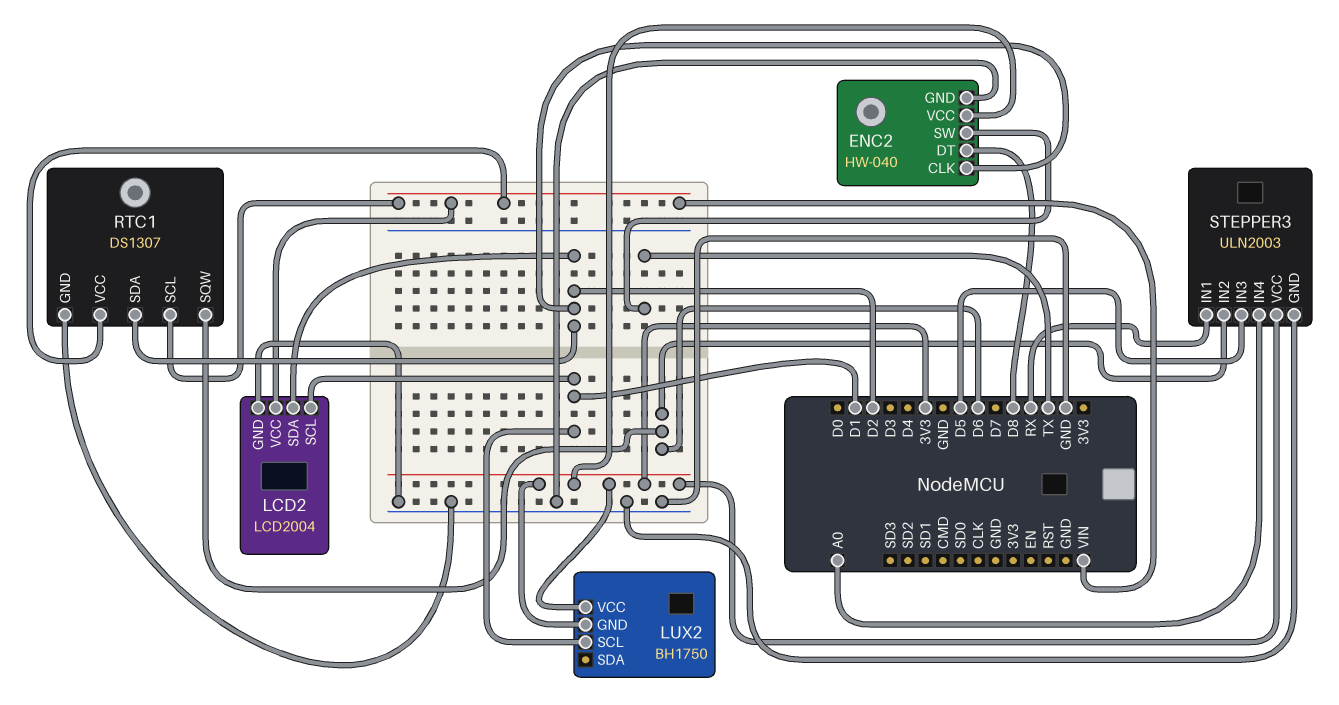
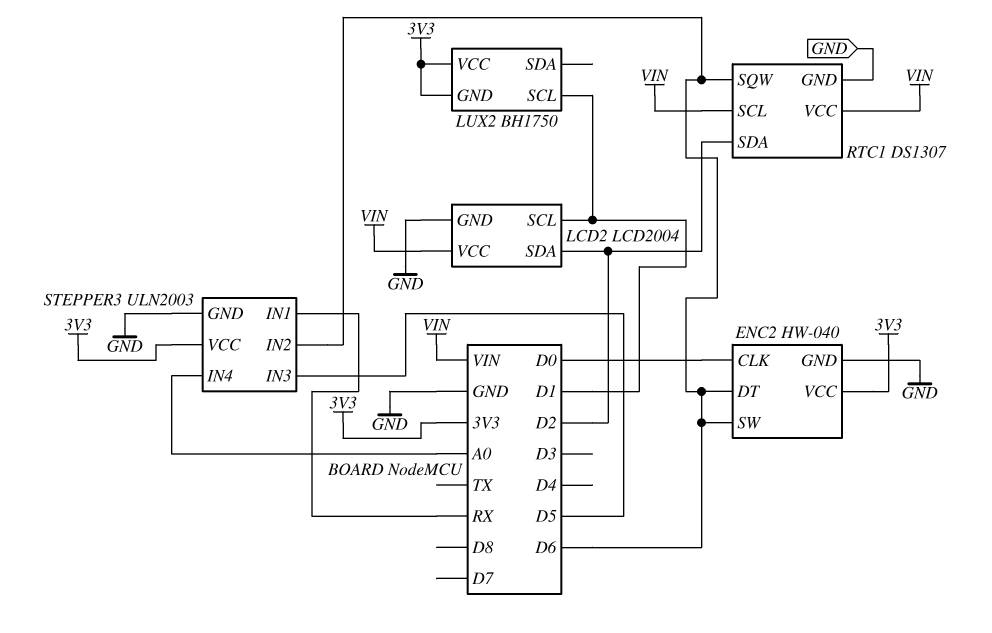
ENC2 pin CLK: D2 -> D0
ENC2 pin DT: D8 -> D6
ENC2 pin SW: TX -> D6

